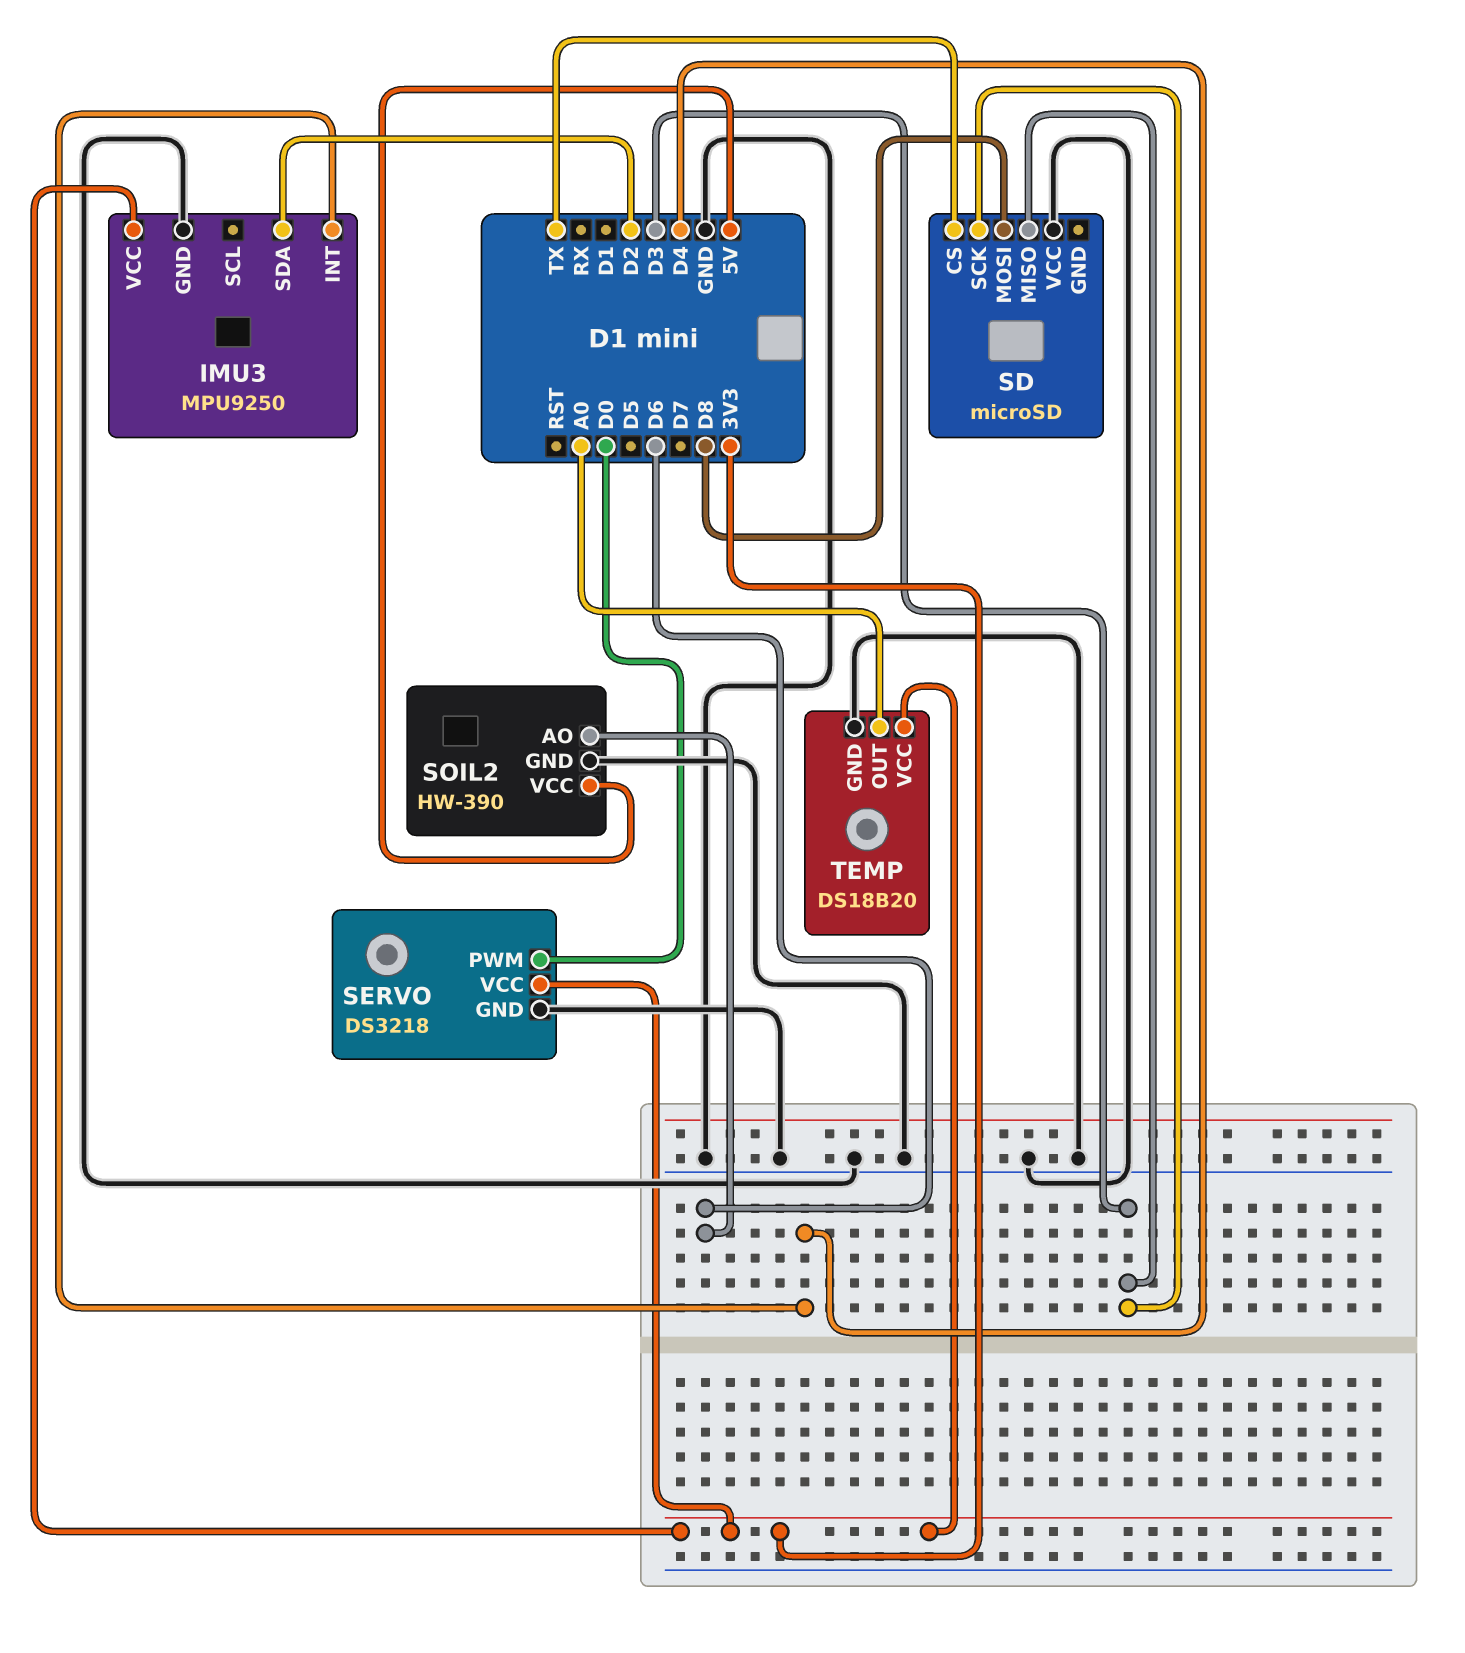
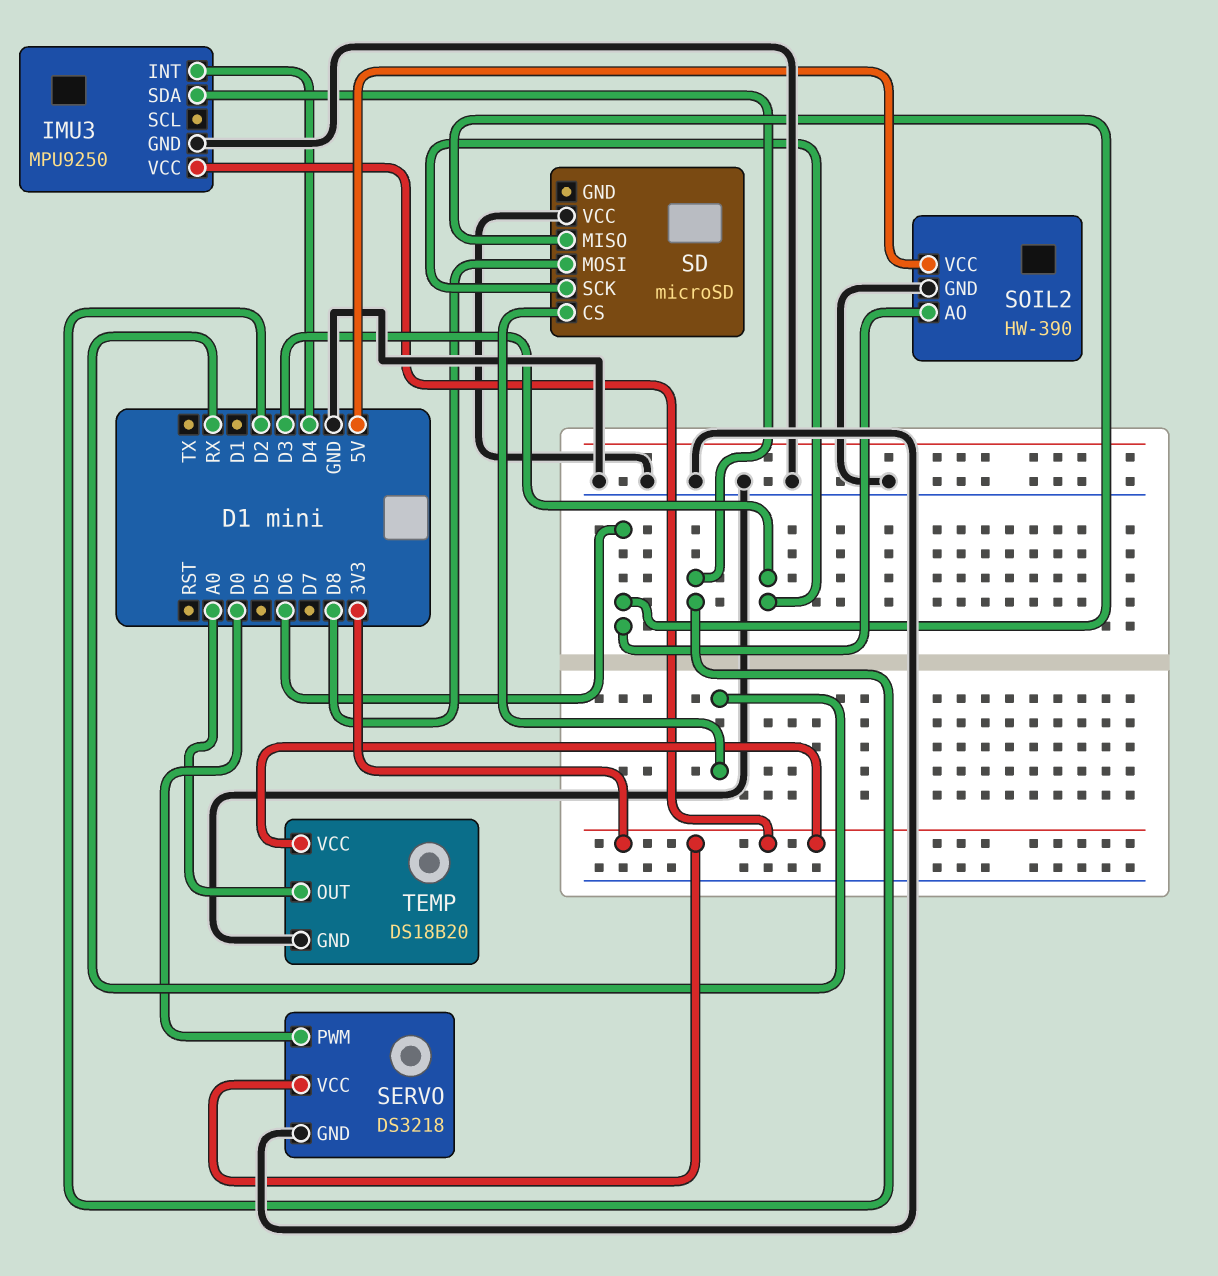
SD pin CS: TX -> RX
SD pin MISO: D3 -> D6

